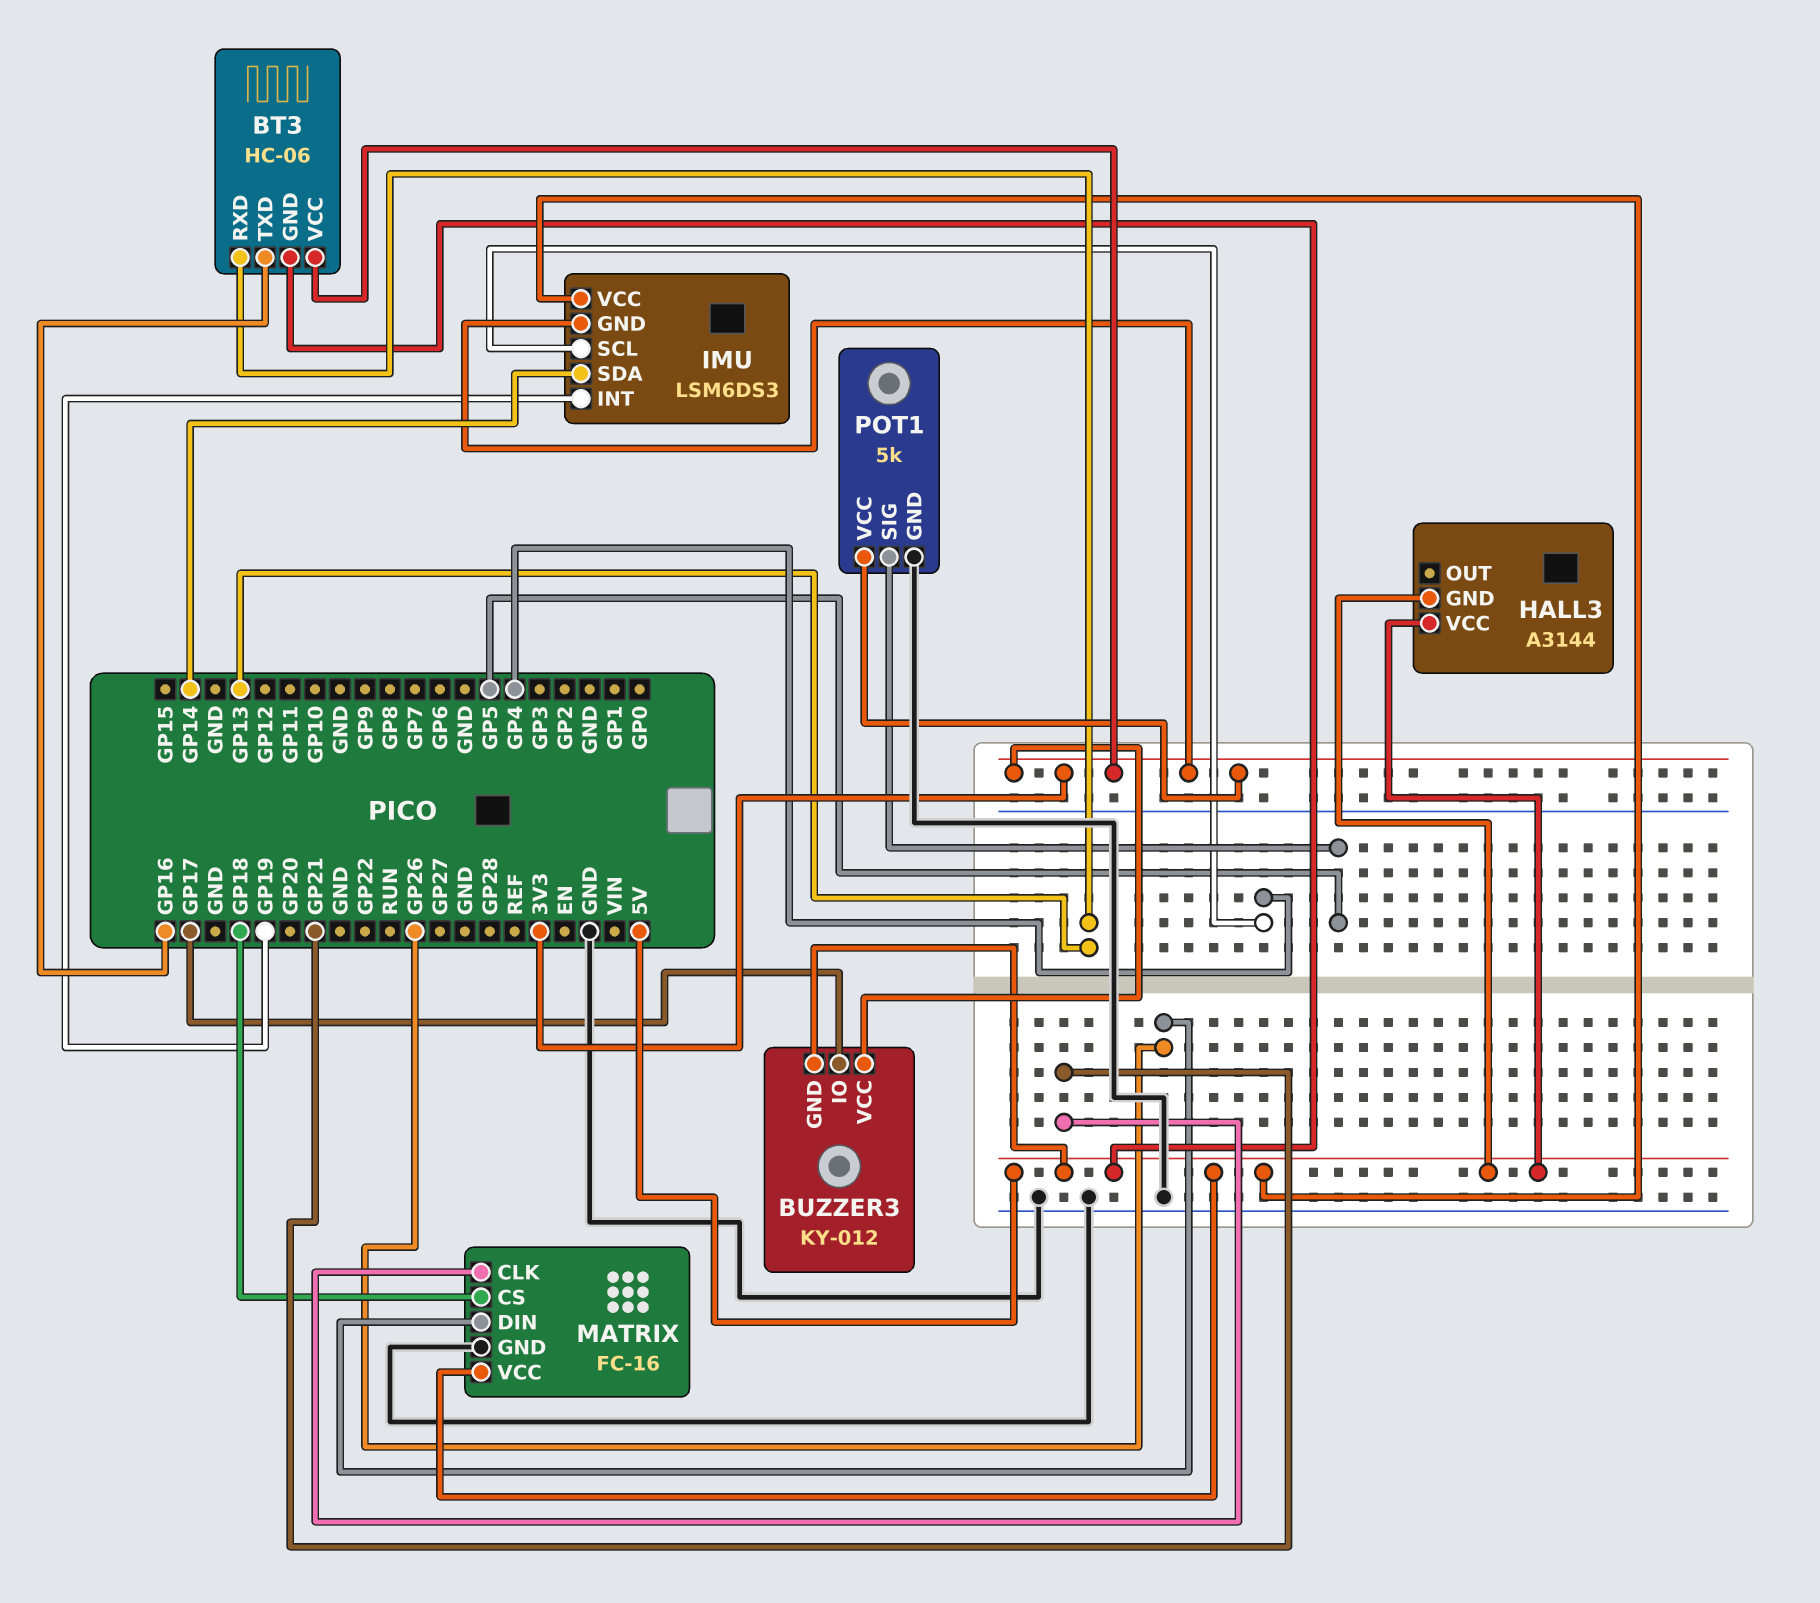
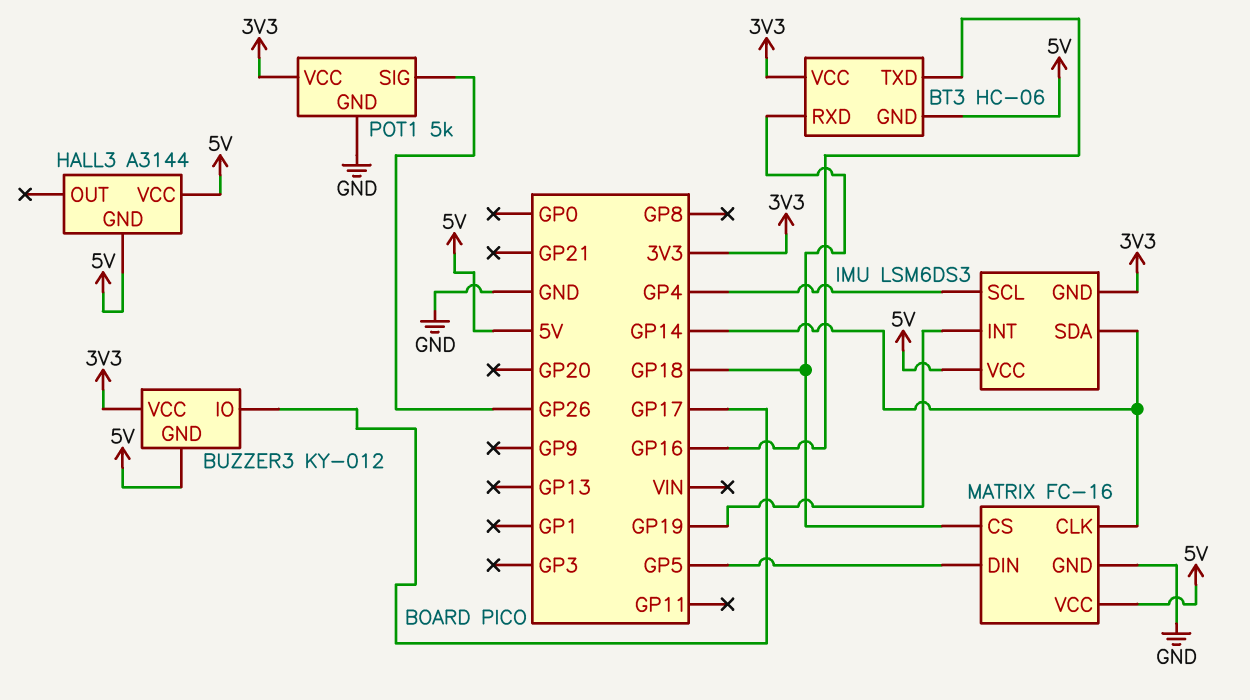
BT3 pin RXD: GP13 -> GP18
MATRIX pin CLK: GP21 -> GP14
MATRIX pin DIN: GP26 -> GP5
POT1 pin SIG: GP5 -> GP26

